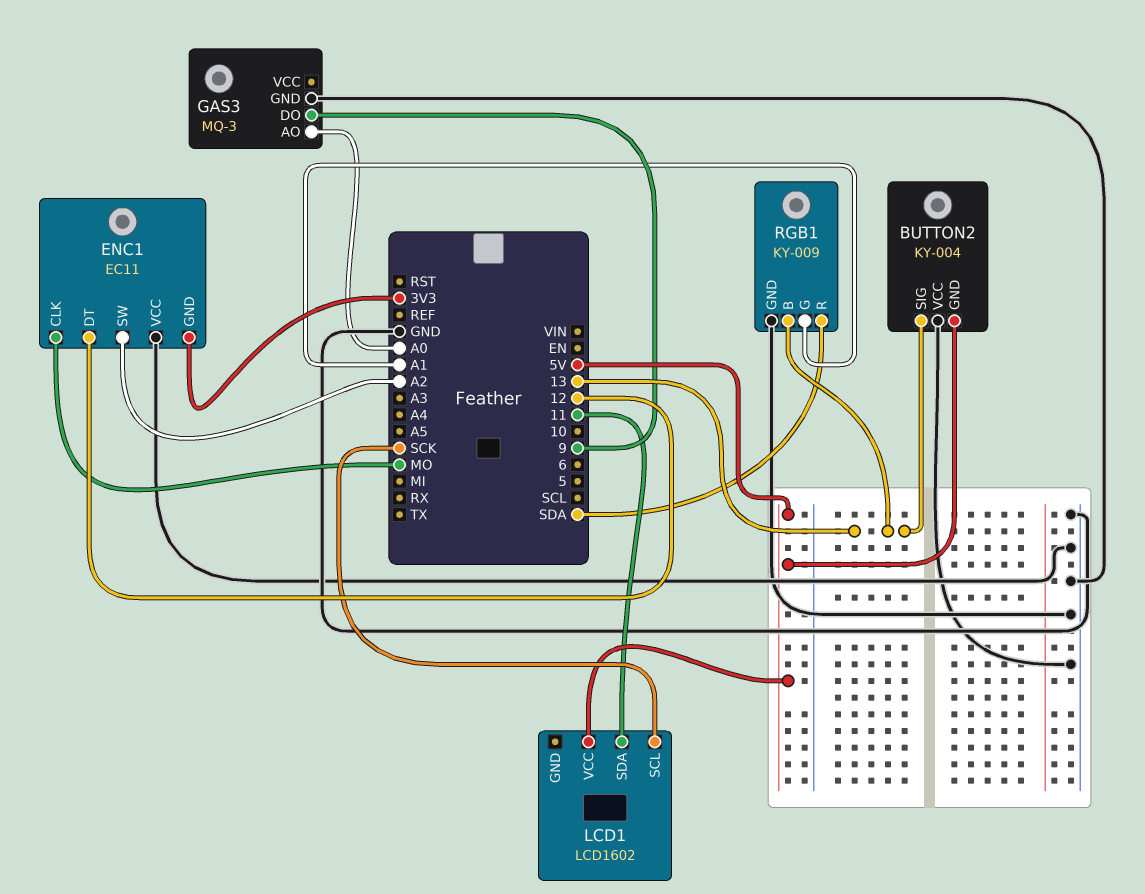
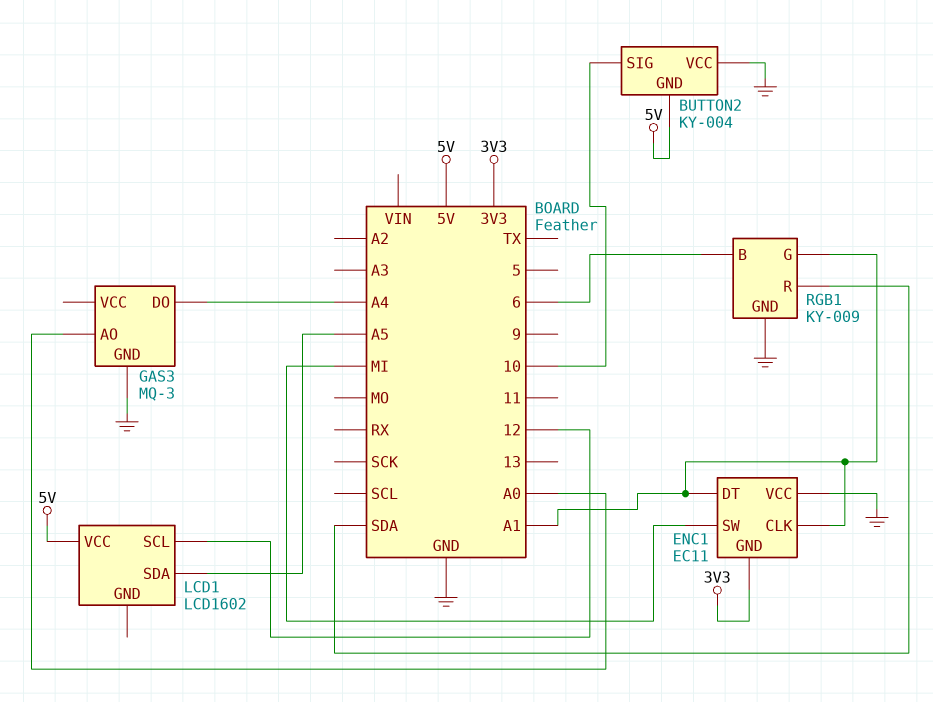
BUTTON2 pin SIG: 13 -> 10
ENC1 pin CLK: MO -> A1
ENC1 pin DT: 12 -> A1
ENC1 pin SW: A2 -> MI
GAS3 pin DO: 9 -> A4
LCD1 pin SCL: SCK -> 12
LCD1 pin SDA: 11 -> A5
RGB1 pin B: 13 -> 6

